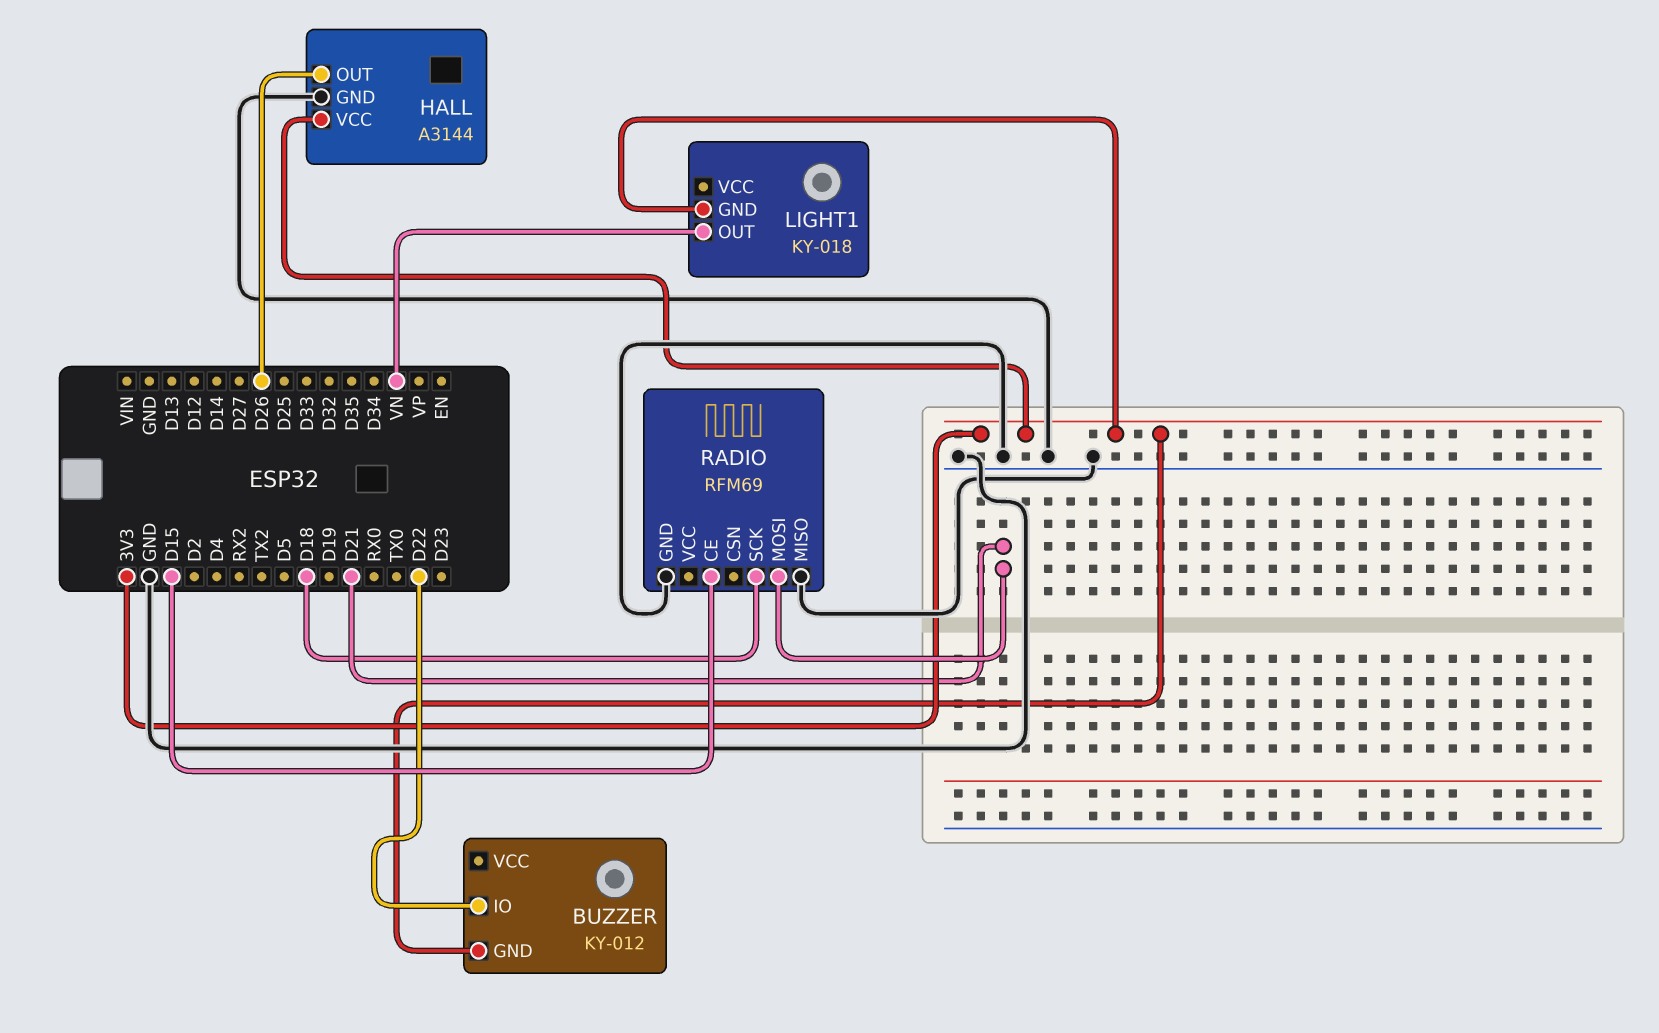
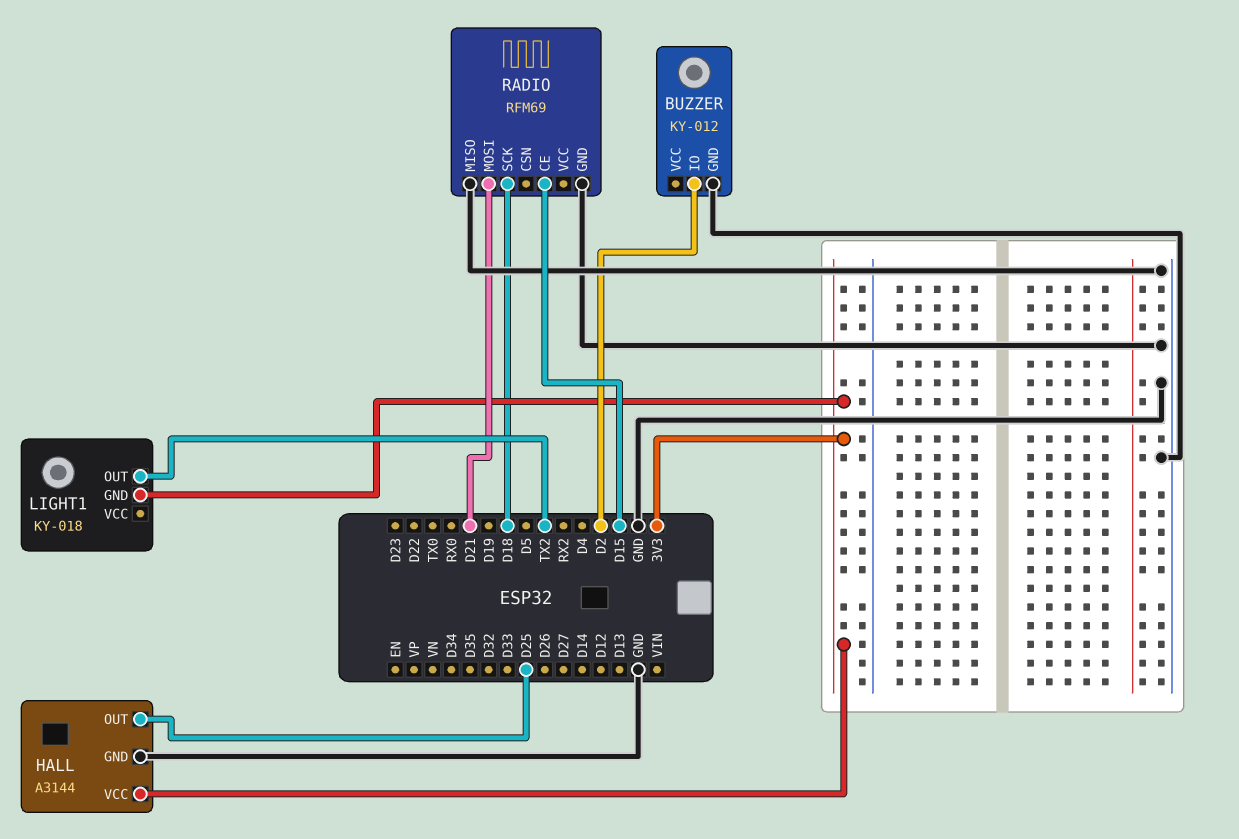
BUZZER pin GND: 3V3 -> GND
BUZZER pin IO: D22 -> D2
HALL pin OUT: D26 -> D25
LIGHT1 pin OUT: VN -> TX2

